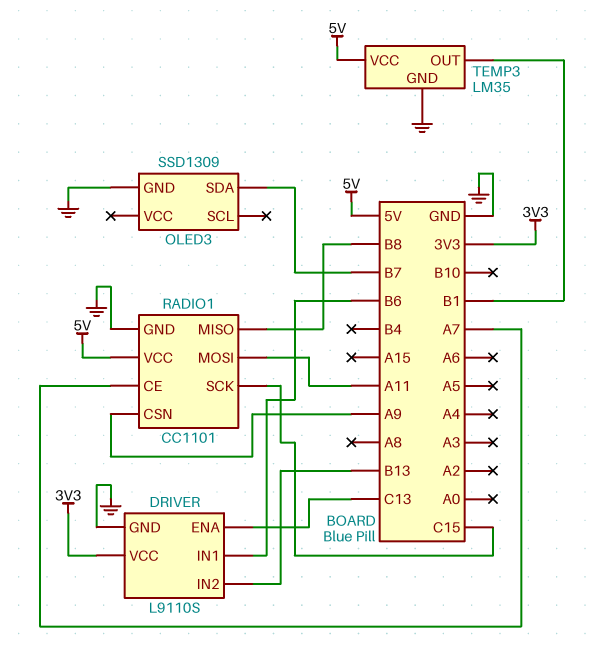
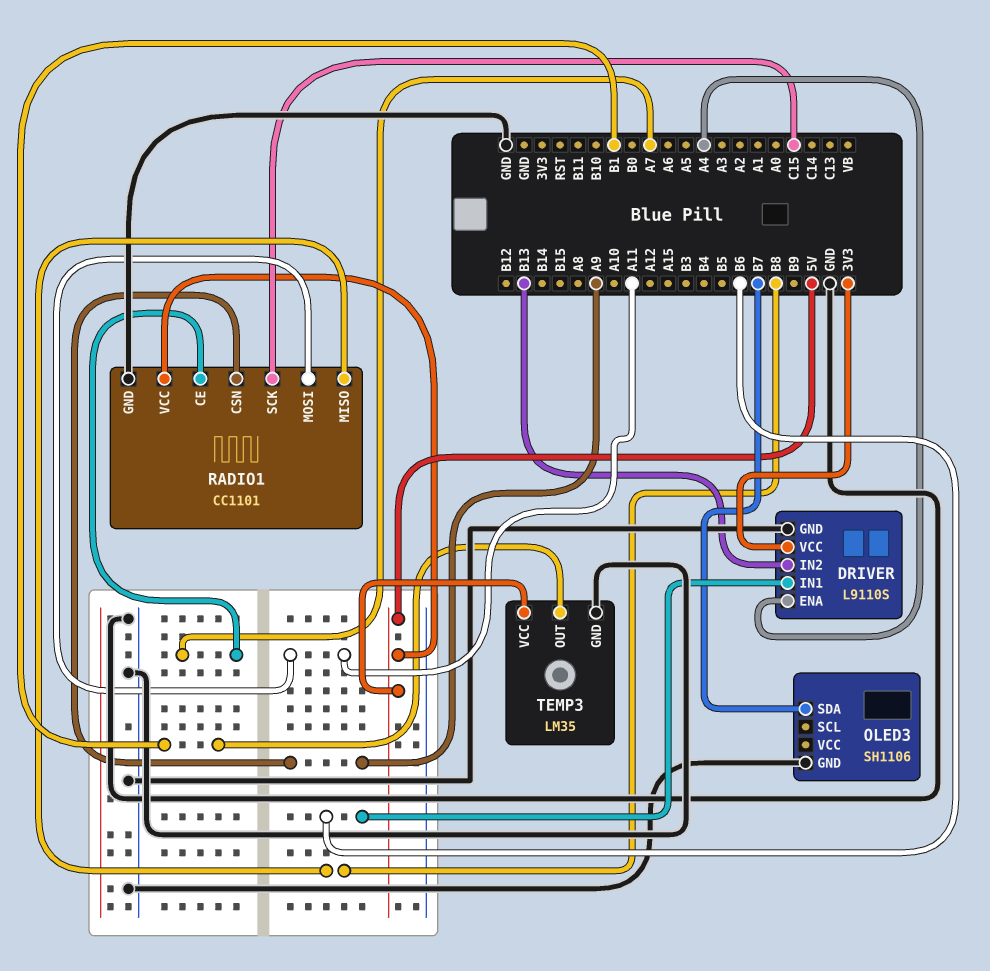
DRIVER pin ENA: C13 -> A4
OLED3: SSD1309 -> SH1106

